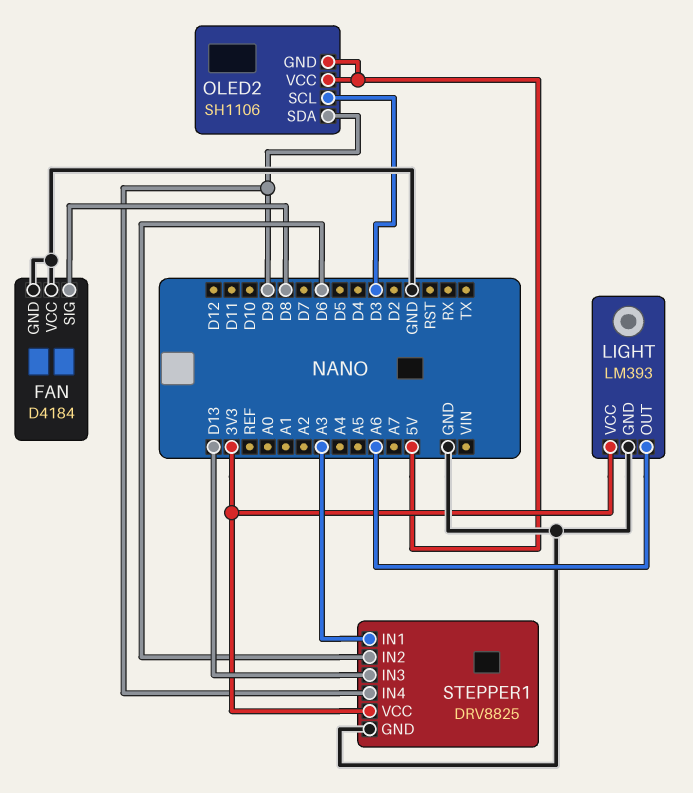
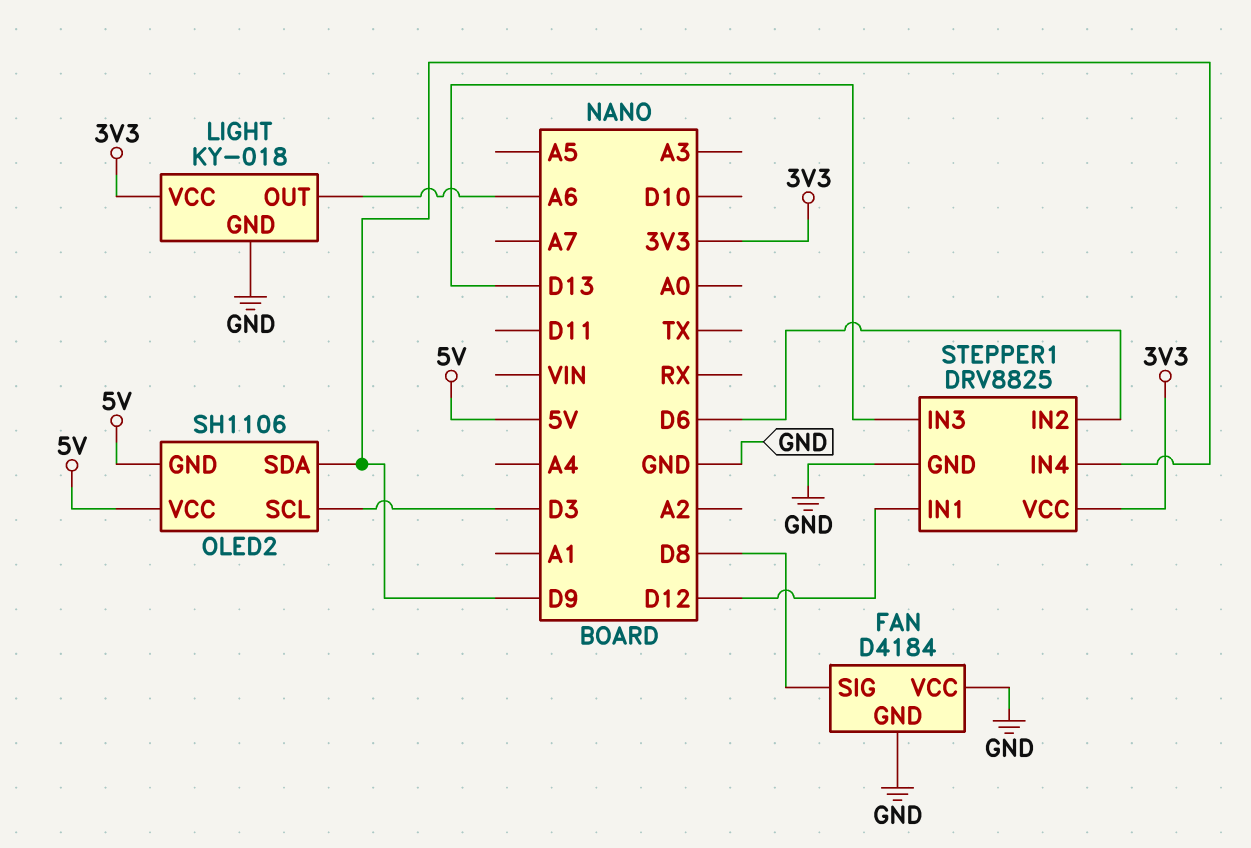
LIGHT: LM393 -> KY-018
STEPPER1 pin IN1: A3 -> D12

